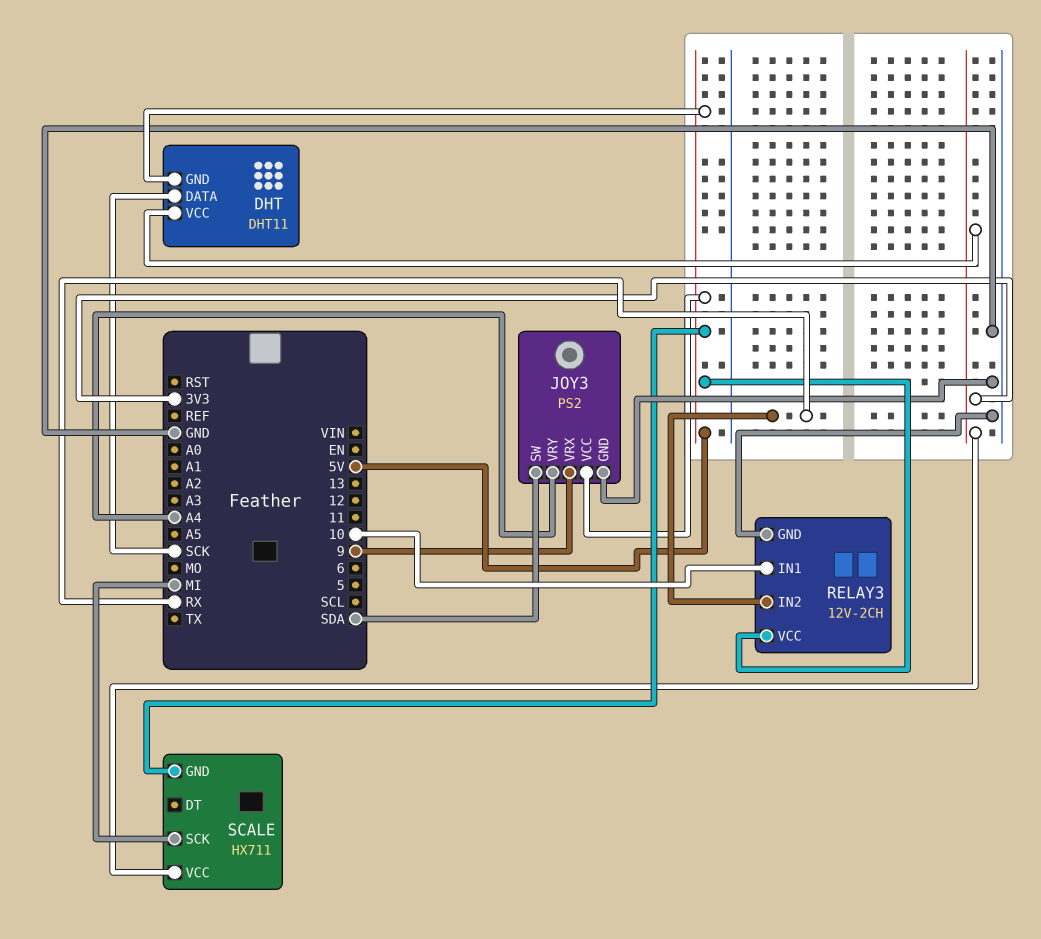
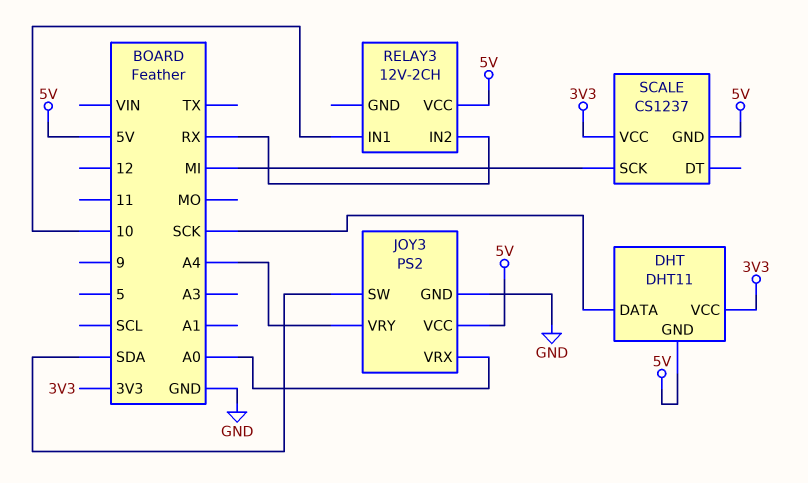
JOY3 pin VRX: 9 -> A0
RELAY3 pin GND: GND -> none
SCALE: HX711 -> CS1237

